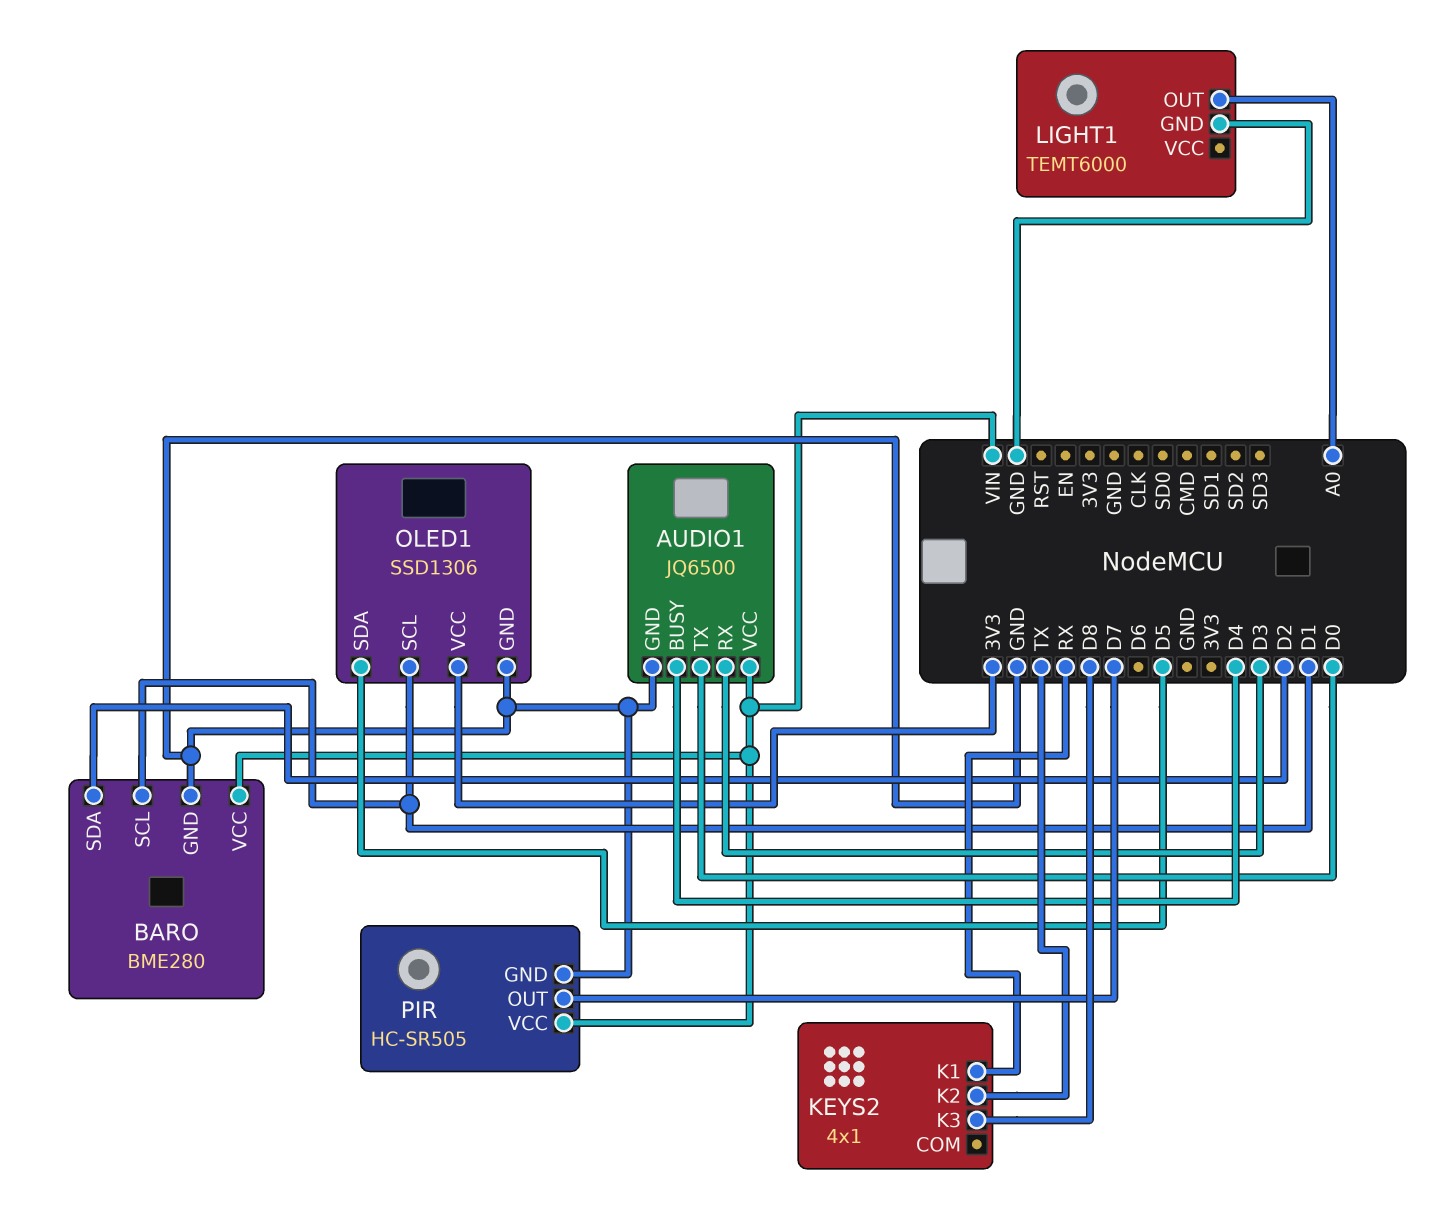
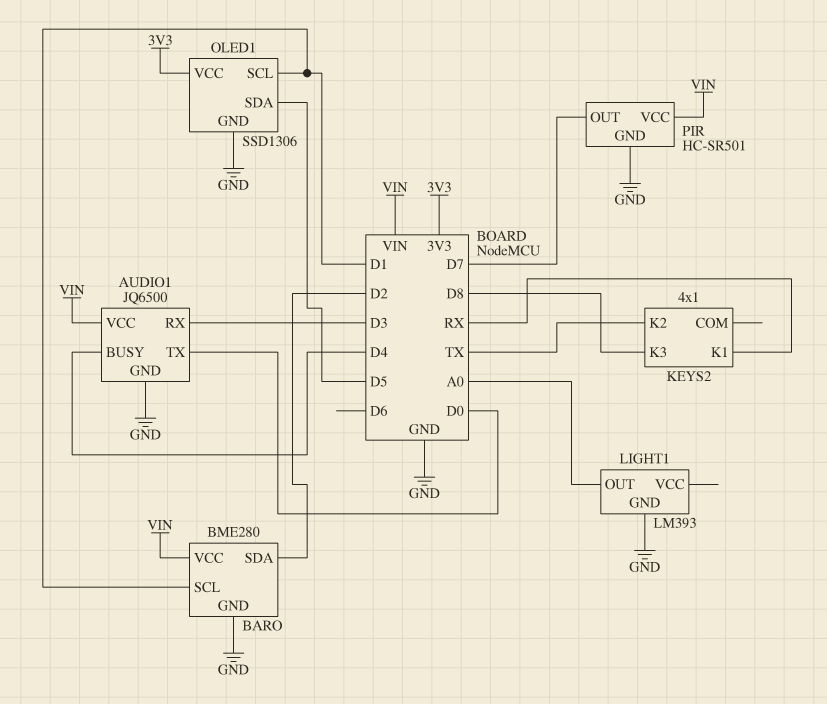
LIGHT1: TEMT6000 -> LM393
PIR: HC-SR505 -> HC-SR501

